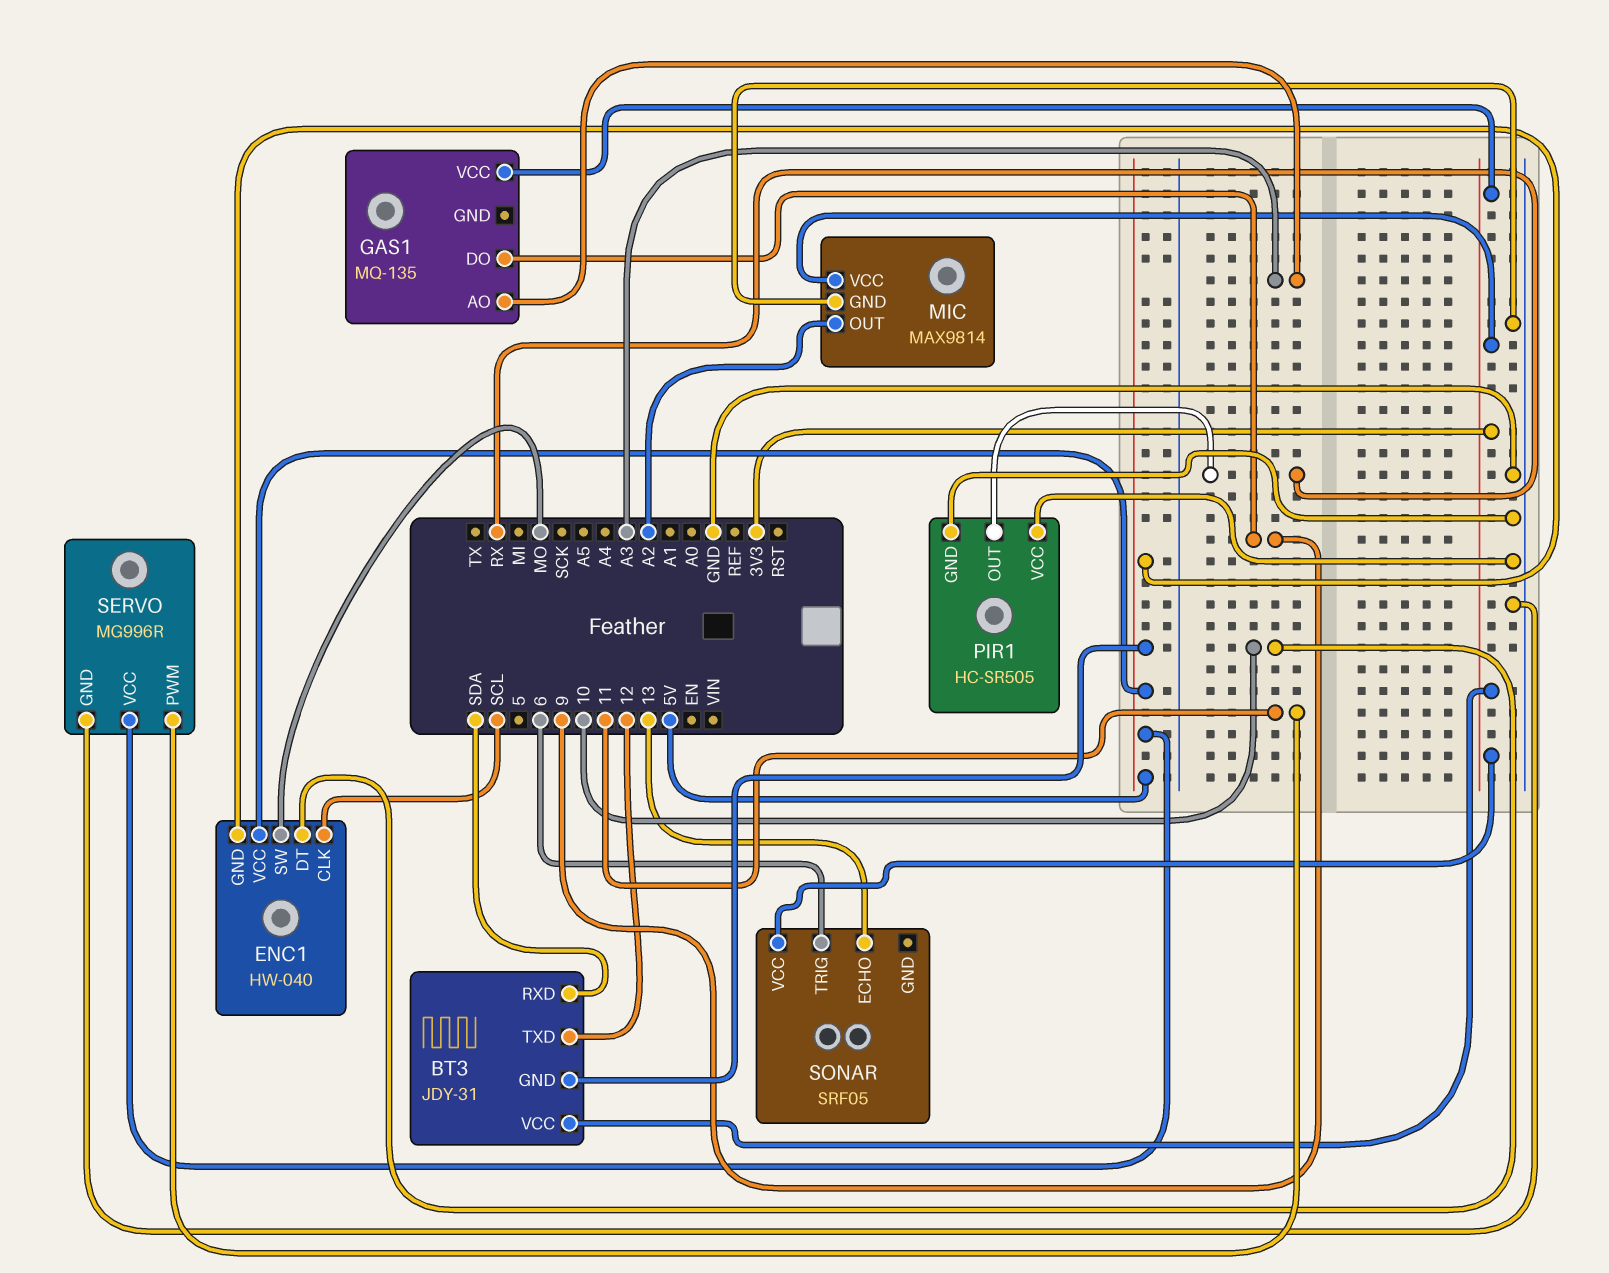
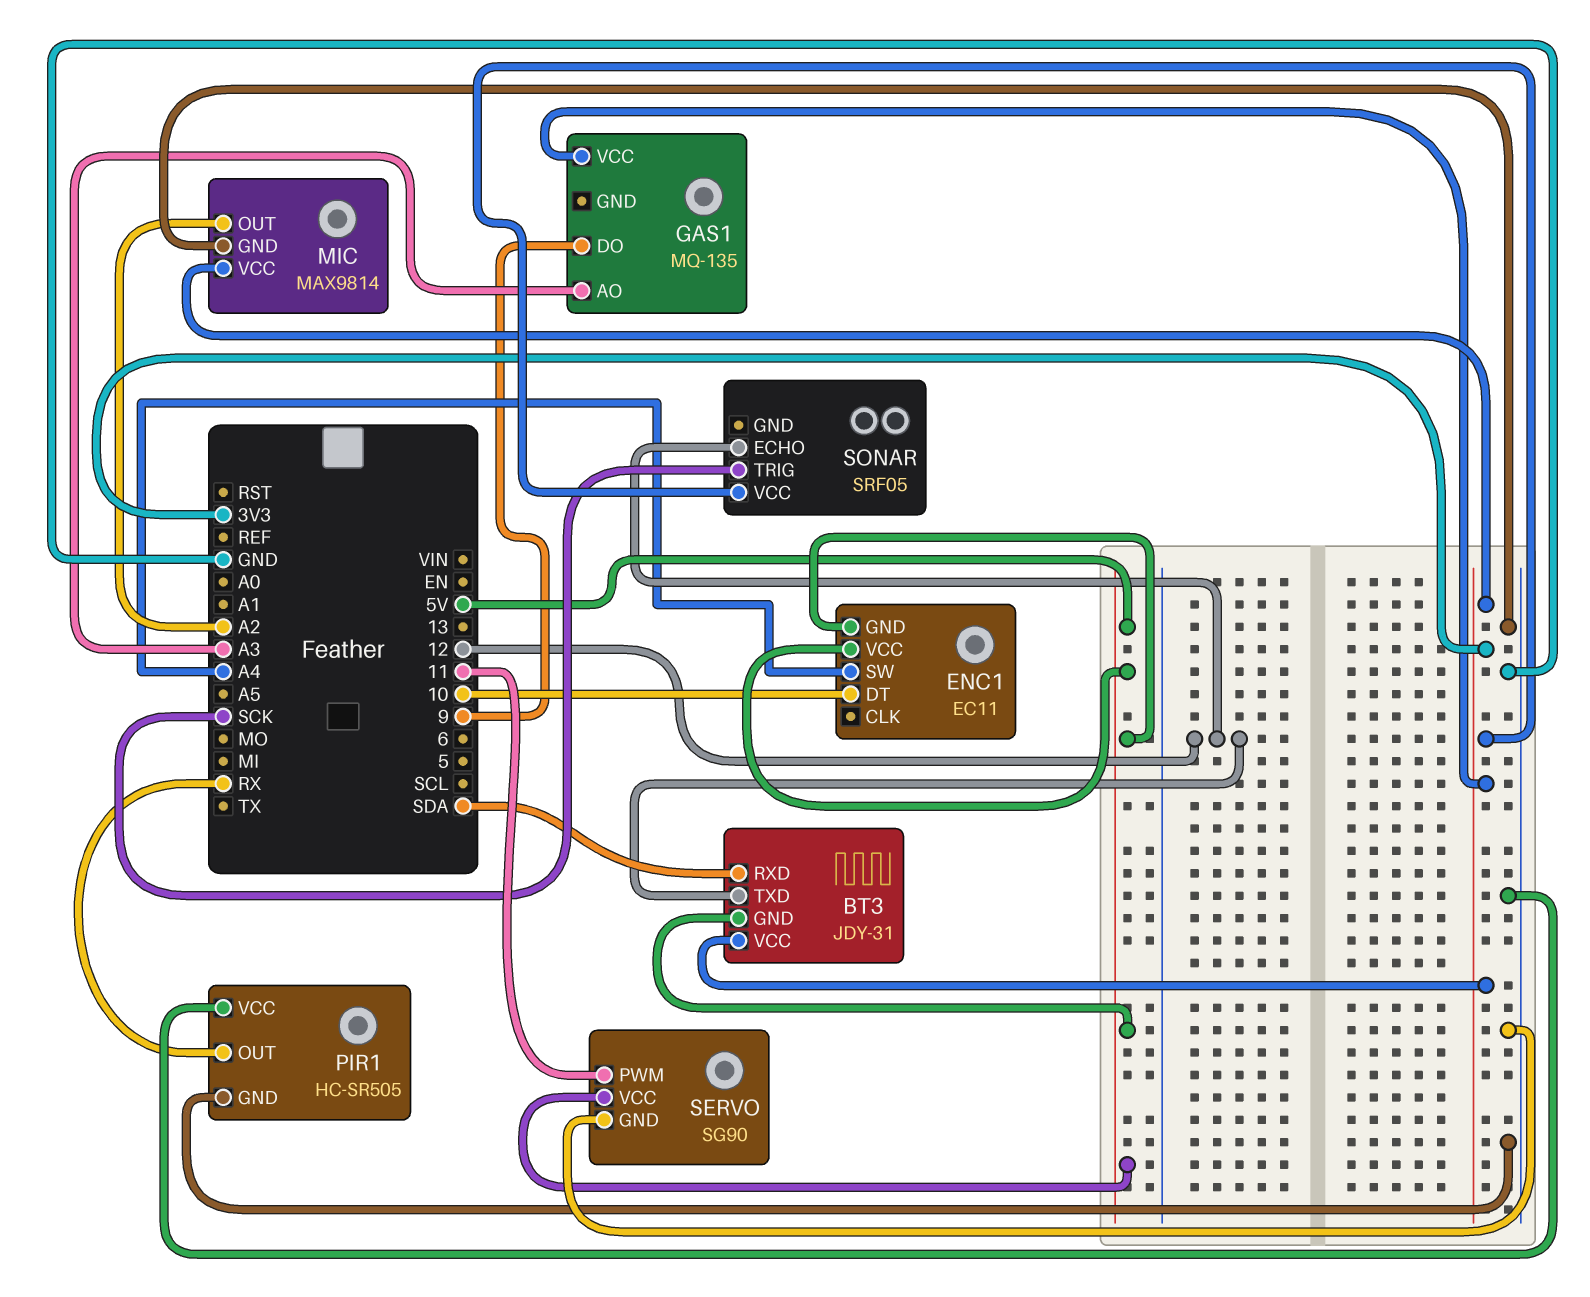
ENC1: HW-040 -> EC11
ENC1 pin CLK: SCL -> none
ENC1 pin SW: MO -> A4
SERVO: MG996R -> SG90
SONAR pin ECHO: 13 -> 12
SONAR pin TRIG: 6 -> SCK

